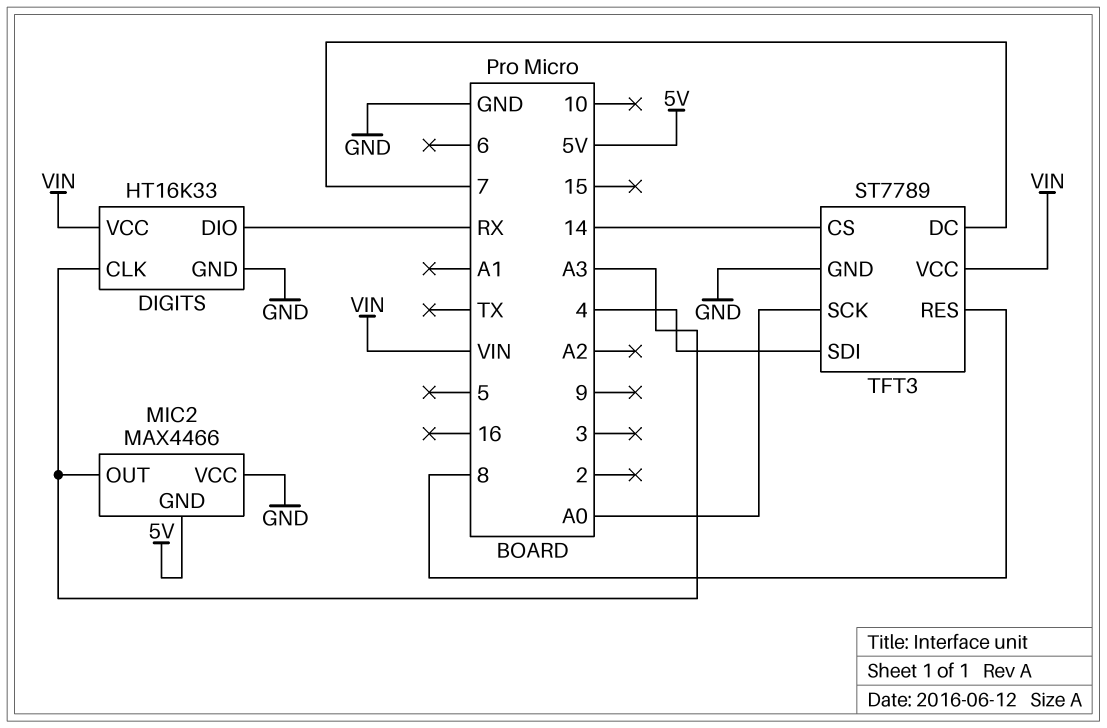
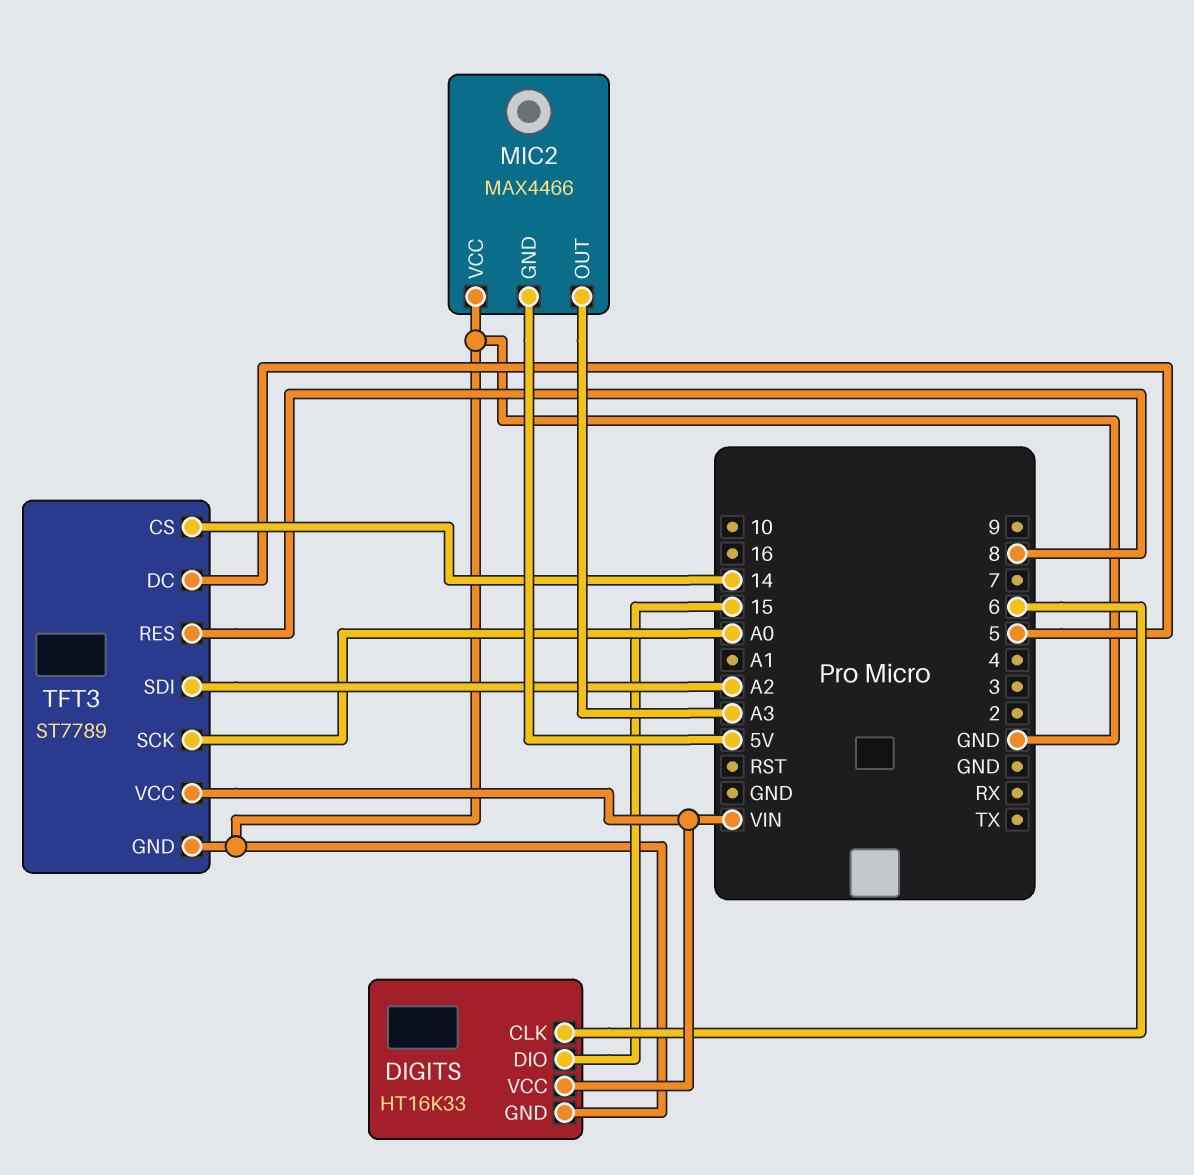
DIGITS pin CLK: A3 -> 6
DIGITS pin DIO: RX -> 15
TFT3 pin DC: 7 -> 5
TFT3 pin SDI: 4 -> A2

